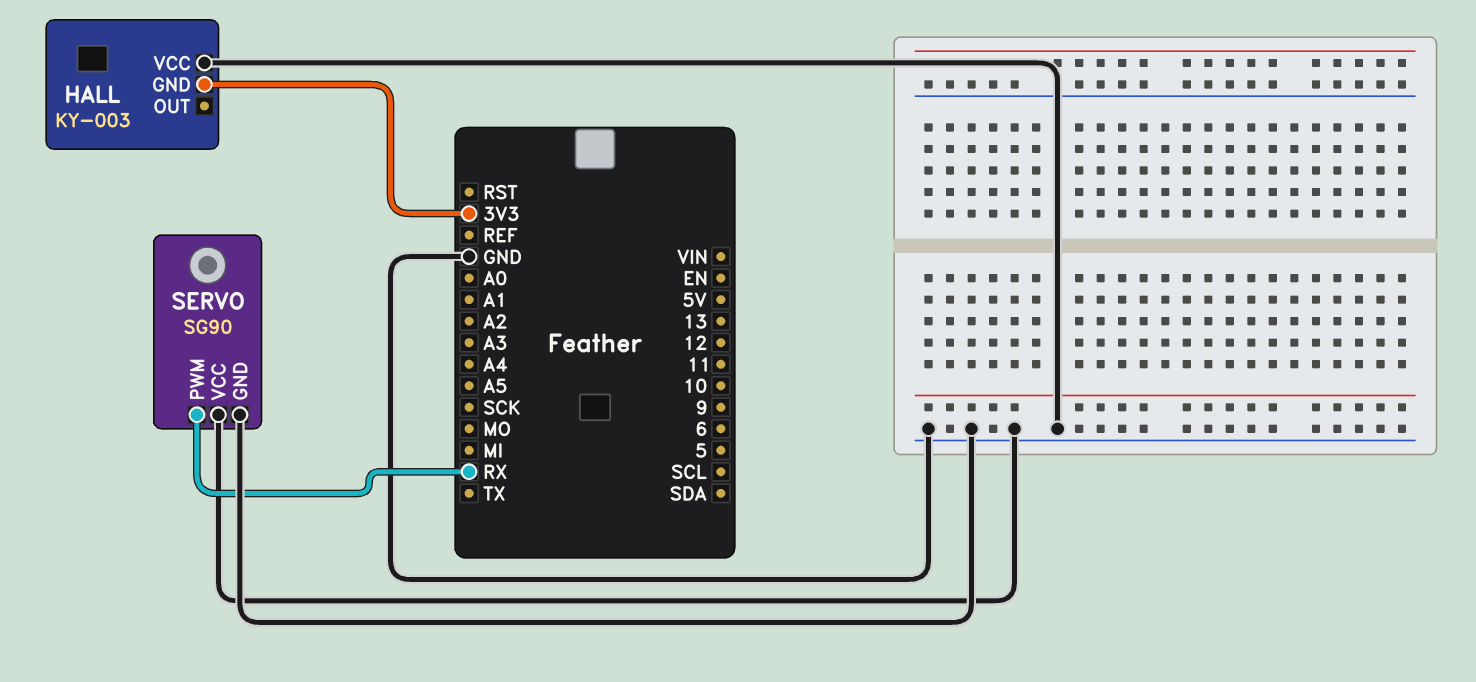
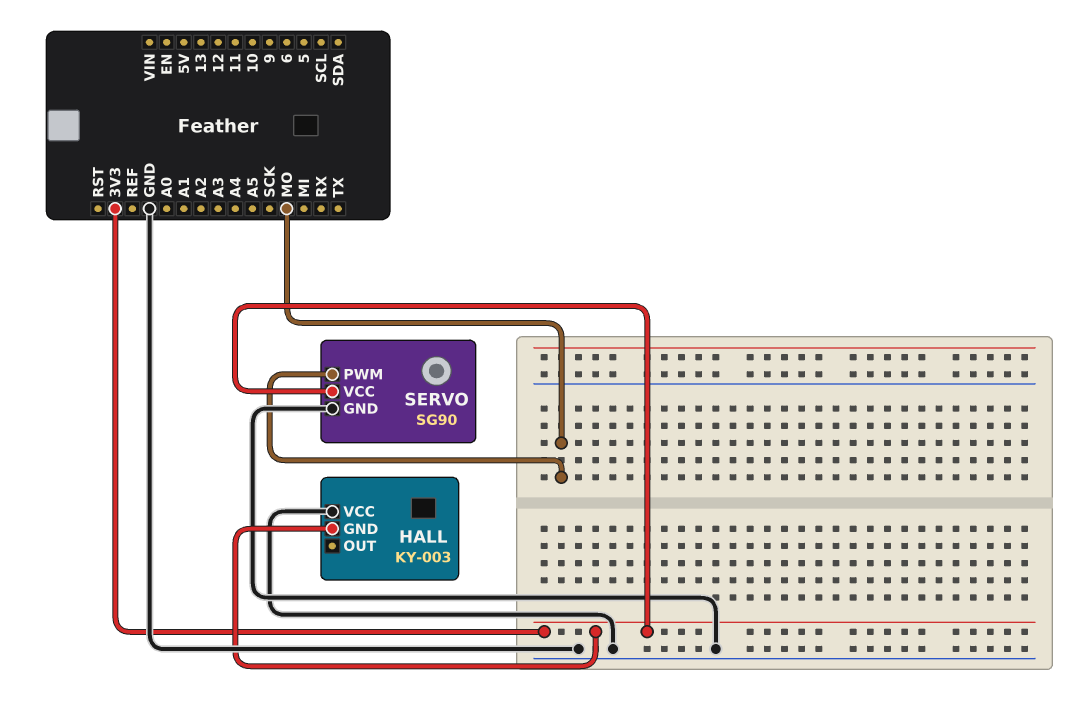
SERVO pin PWM: RX -> MO
SERVO pin VCC: GND -> 3V3

